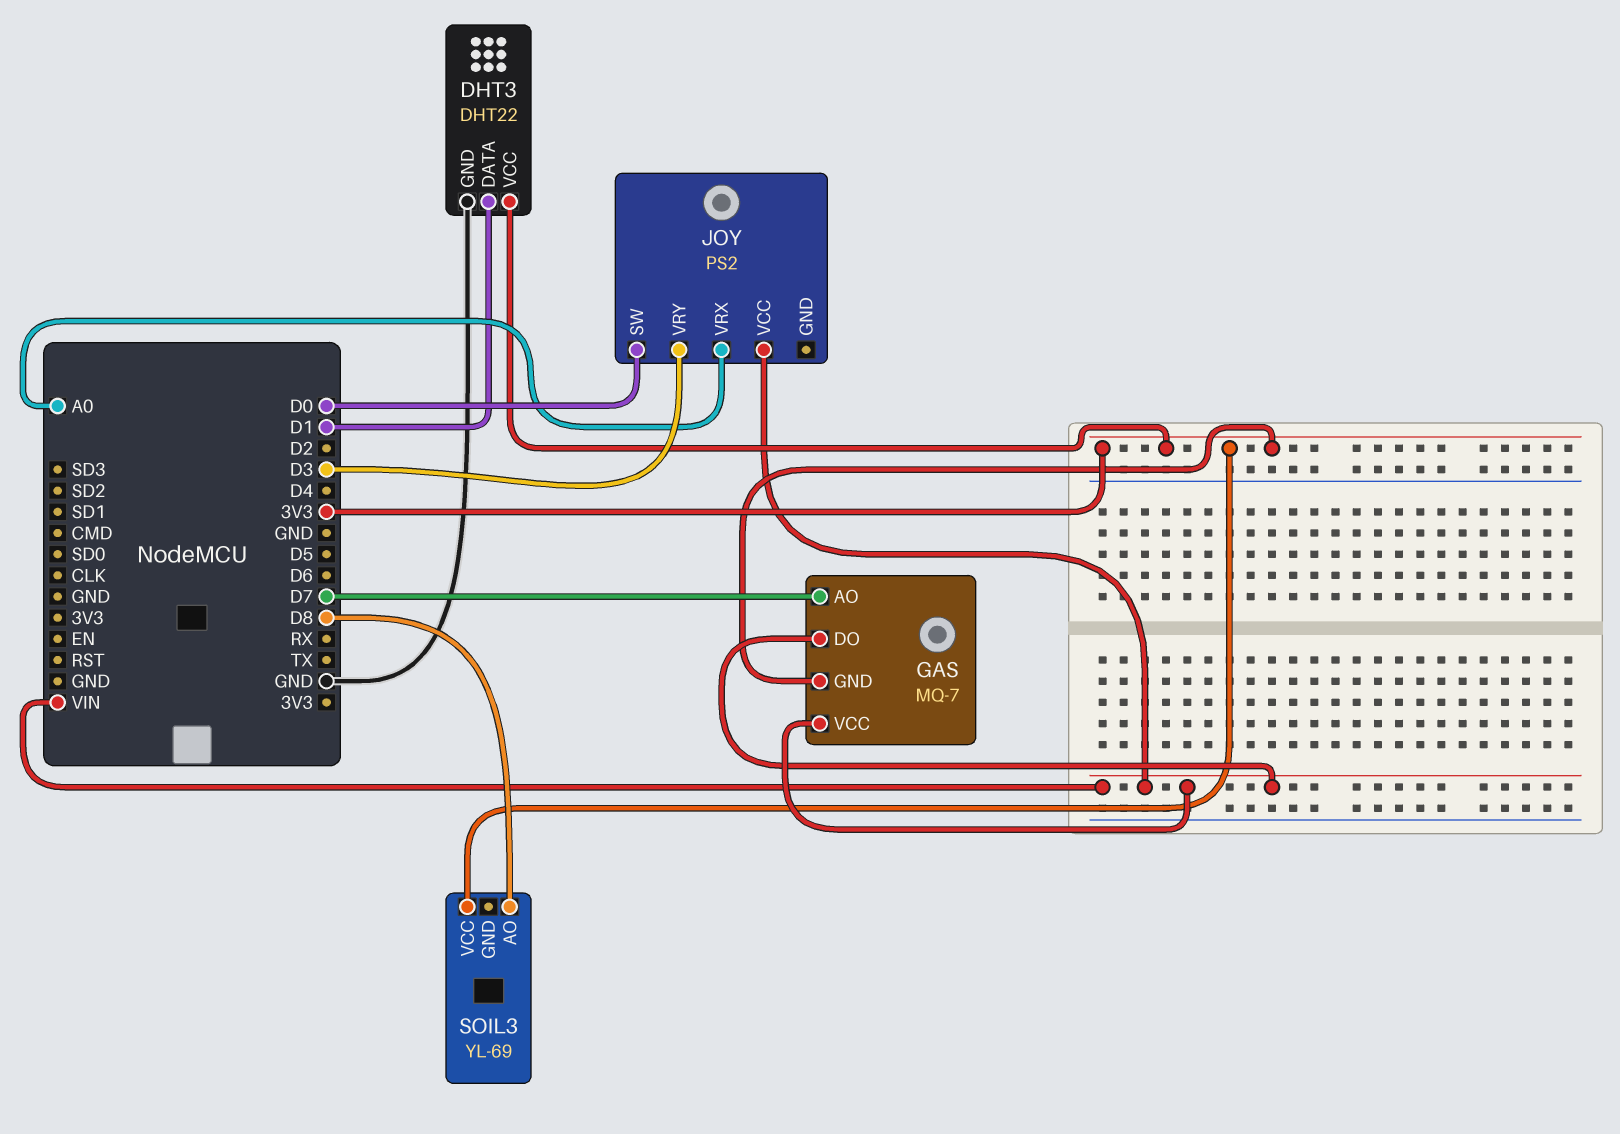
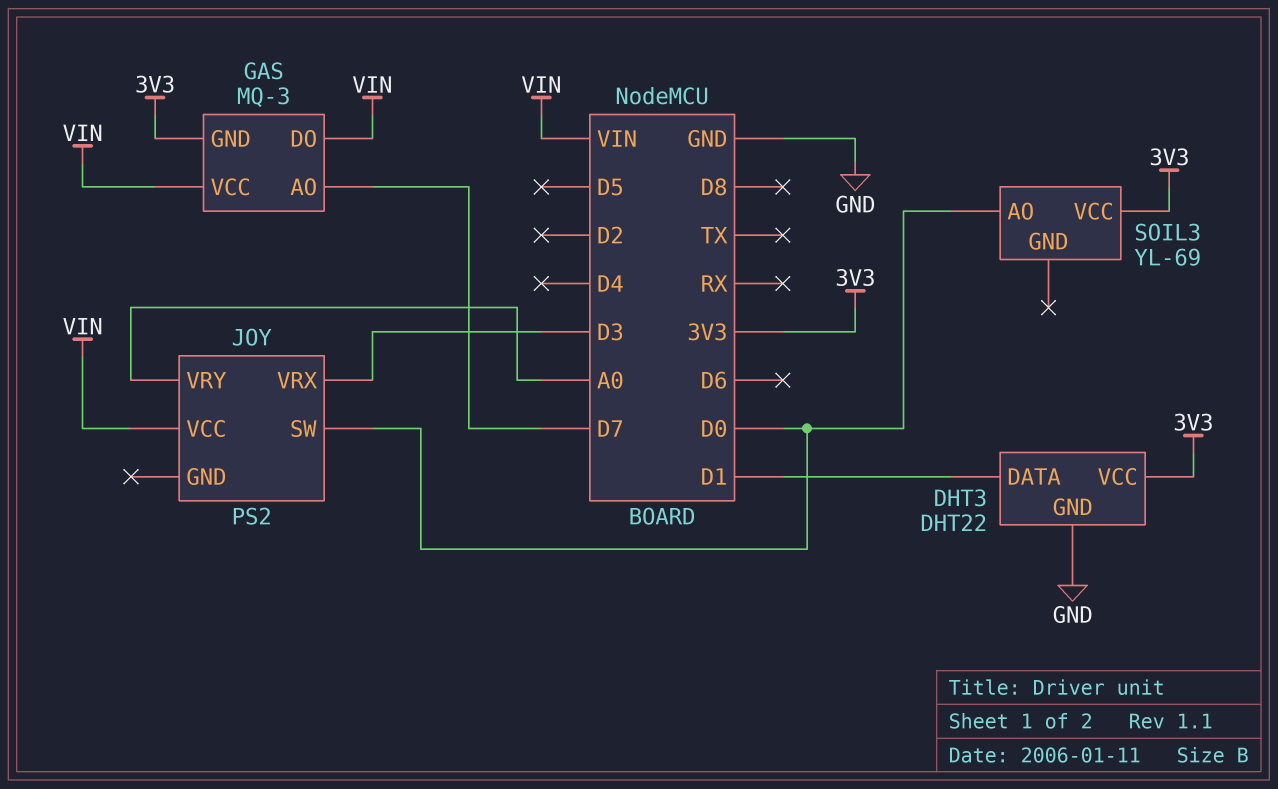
GAS: MQ-7 -> MQ-3
JOY pin VRX: A0 -> D3
JOY pin VRY: D3 -> A0
SOIL3 pin AO: D8 -> D0

